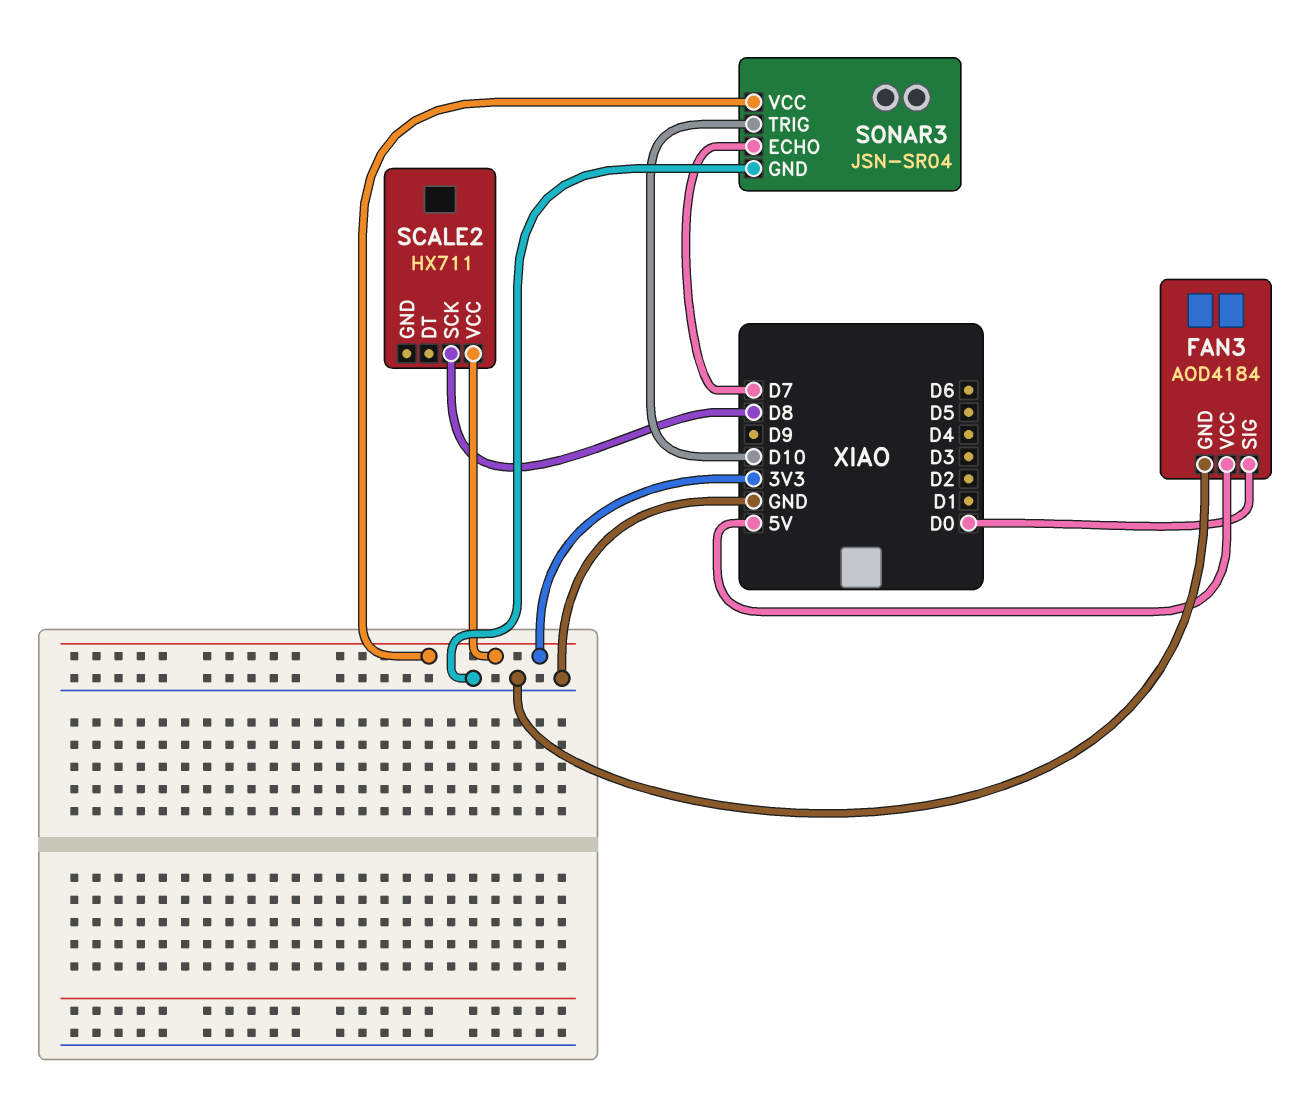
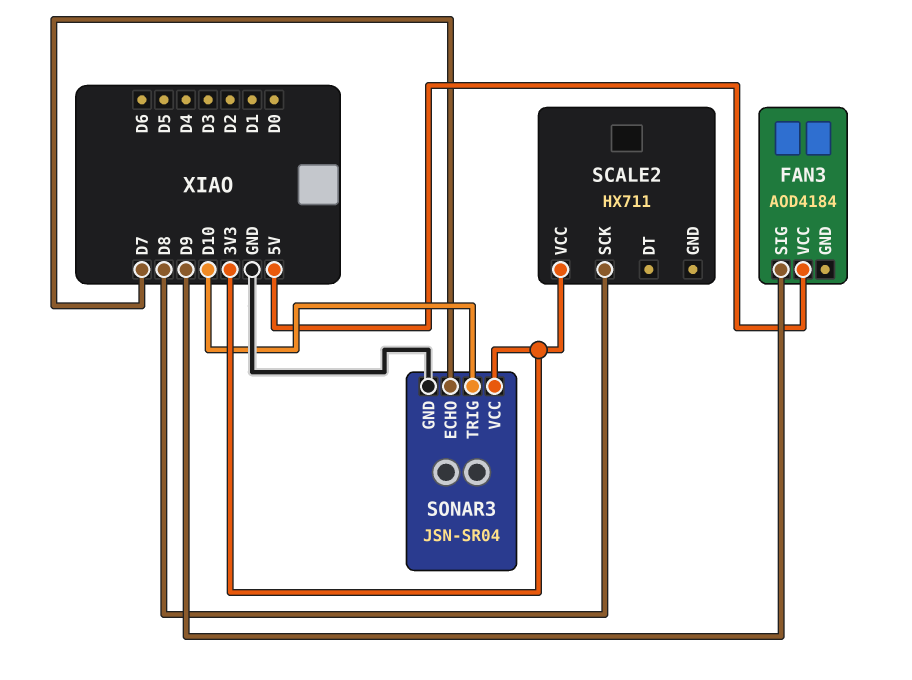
FAN3 pin GND: GND -> none
FAN3 pin SIG: D0 -> D9

